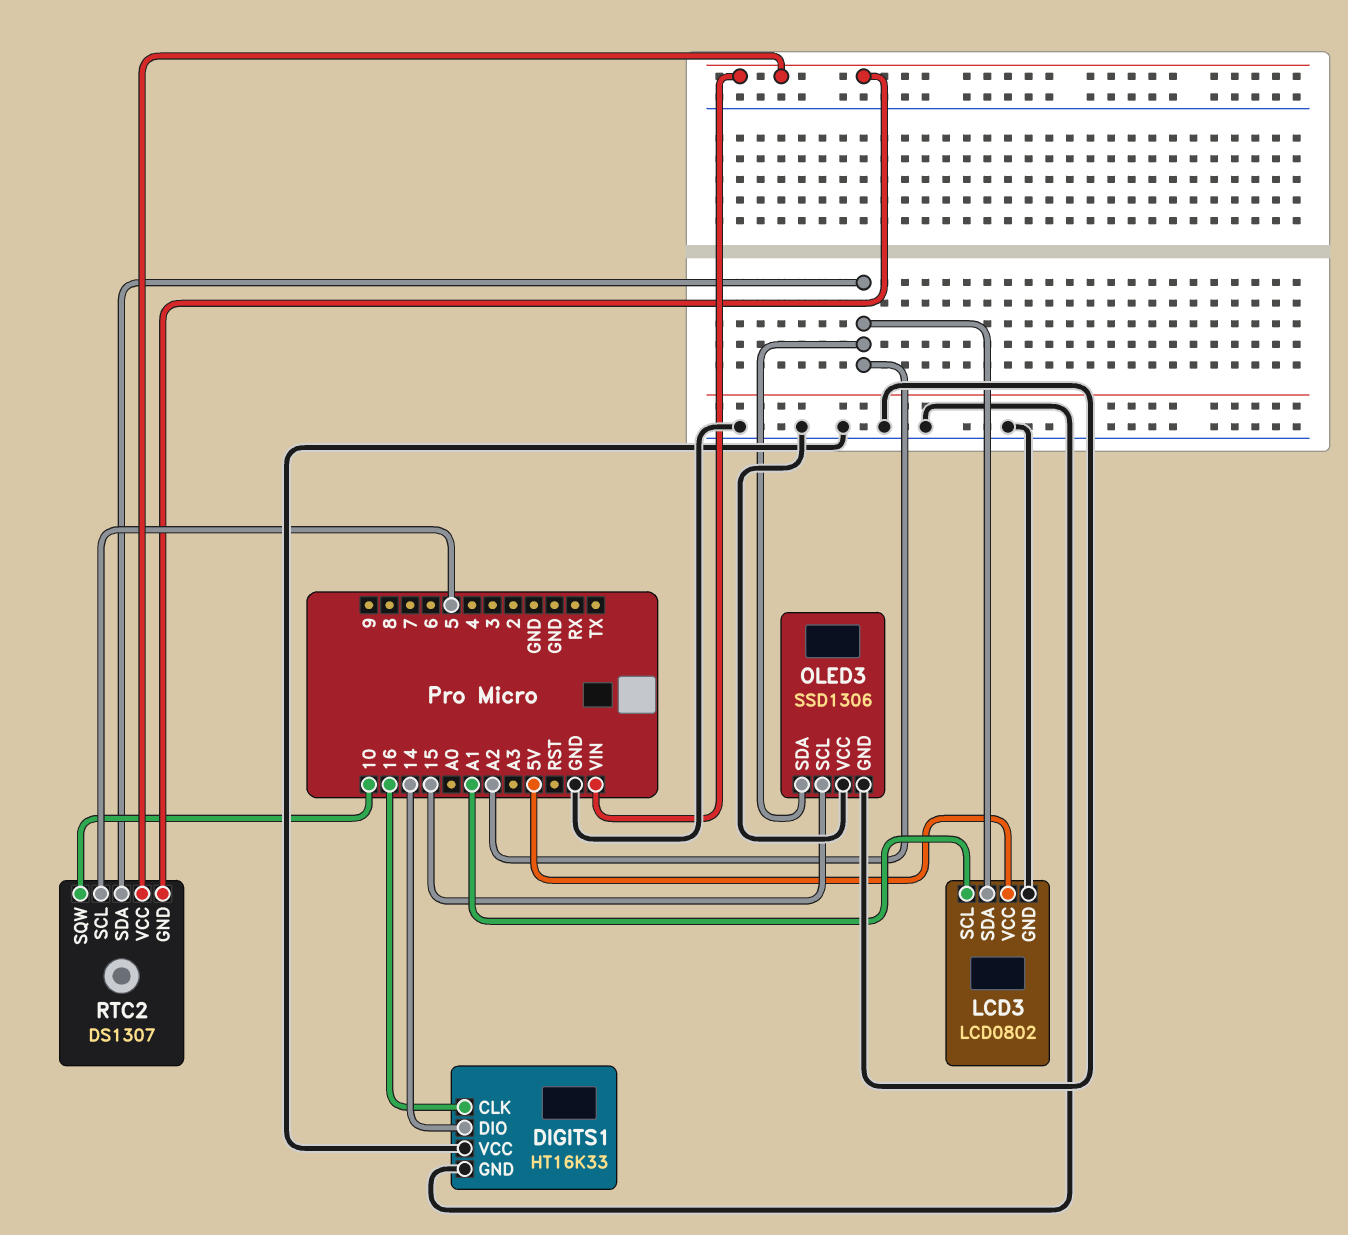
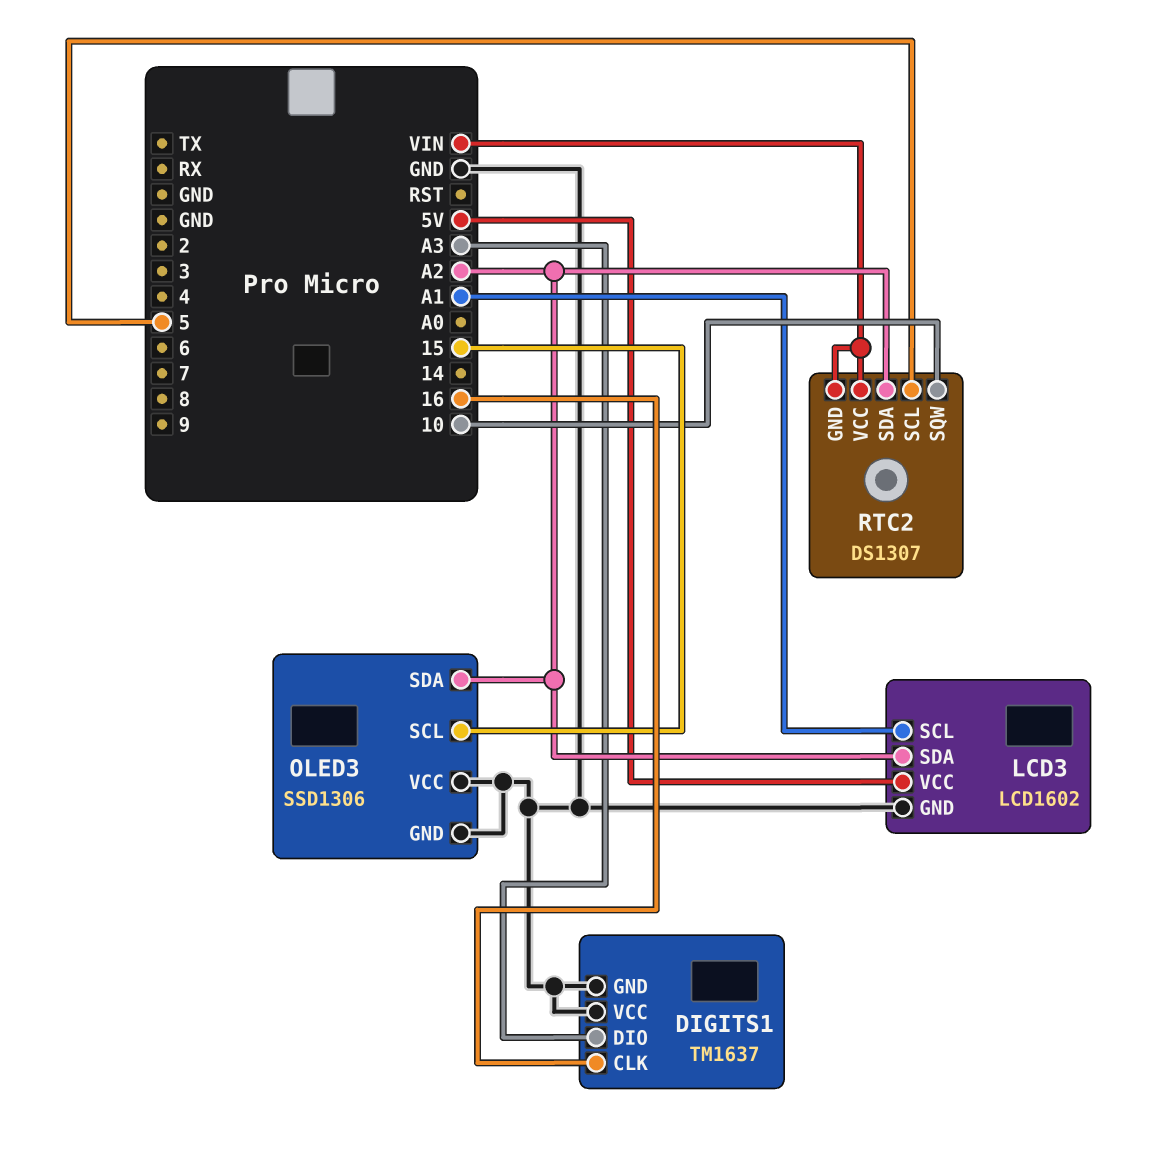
DIGITS1: HT16K33 -> TM1637
DIGITS1 pin DIO: 14 -> A3
LCD3: LCD0802 -> LCD1602

